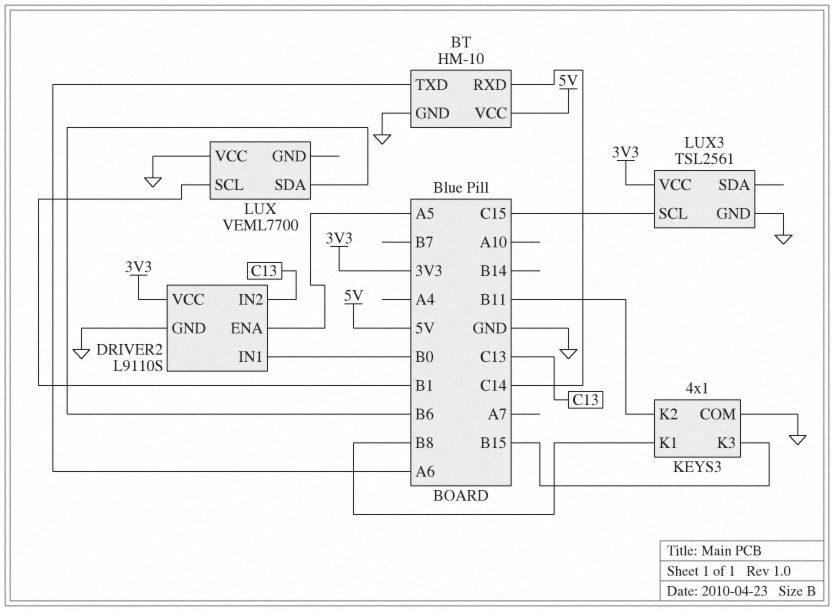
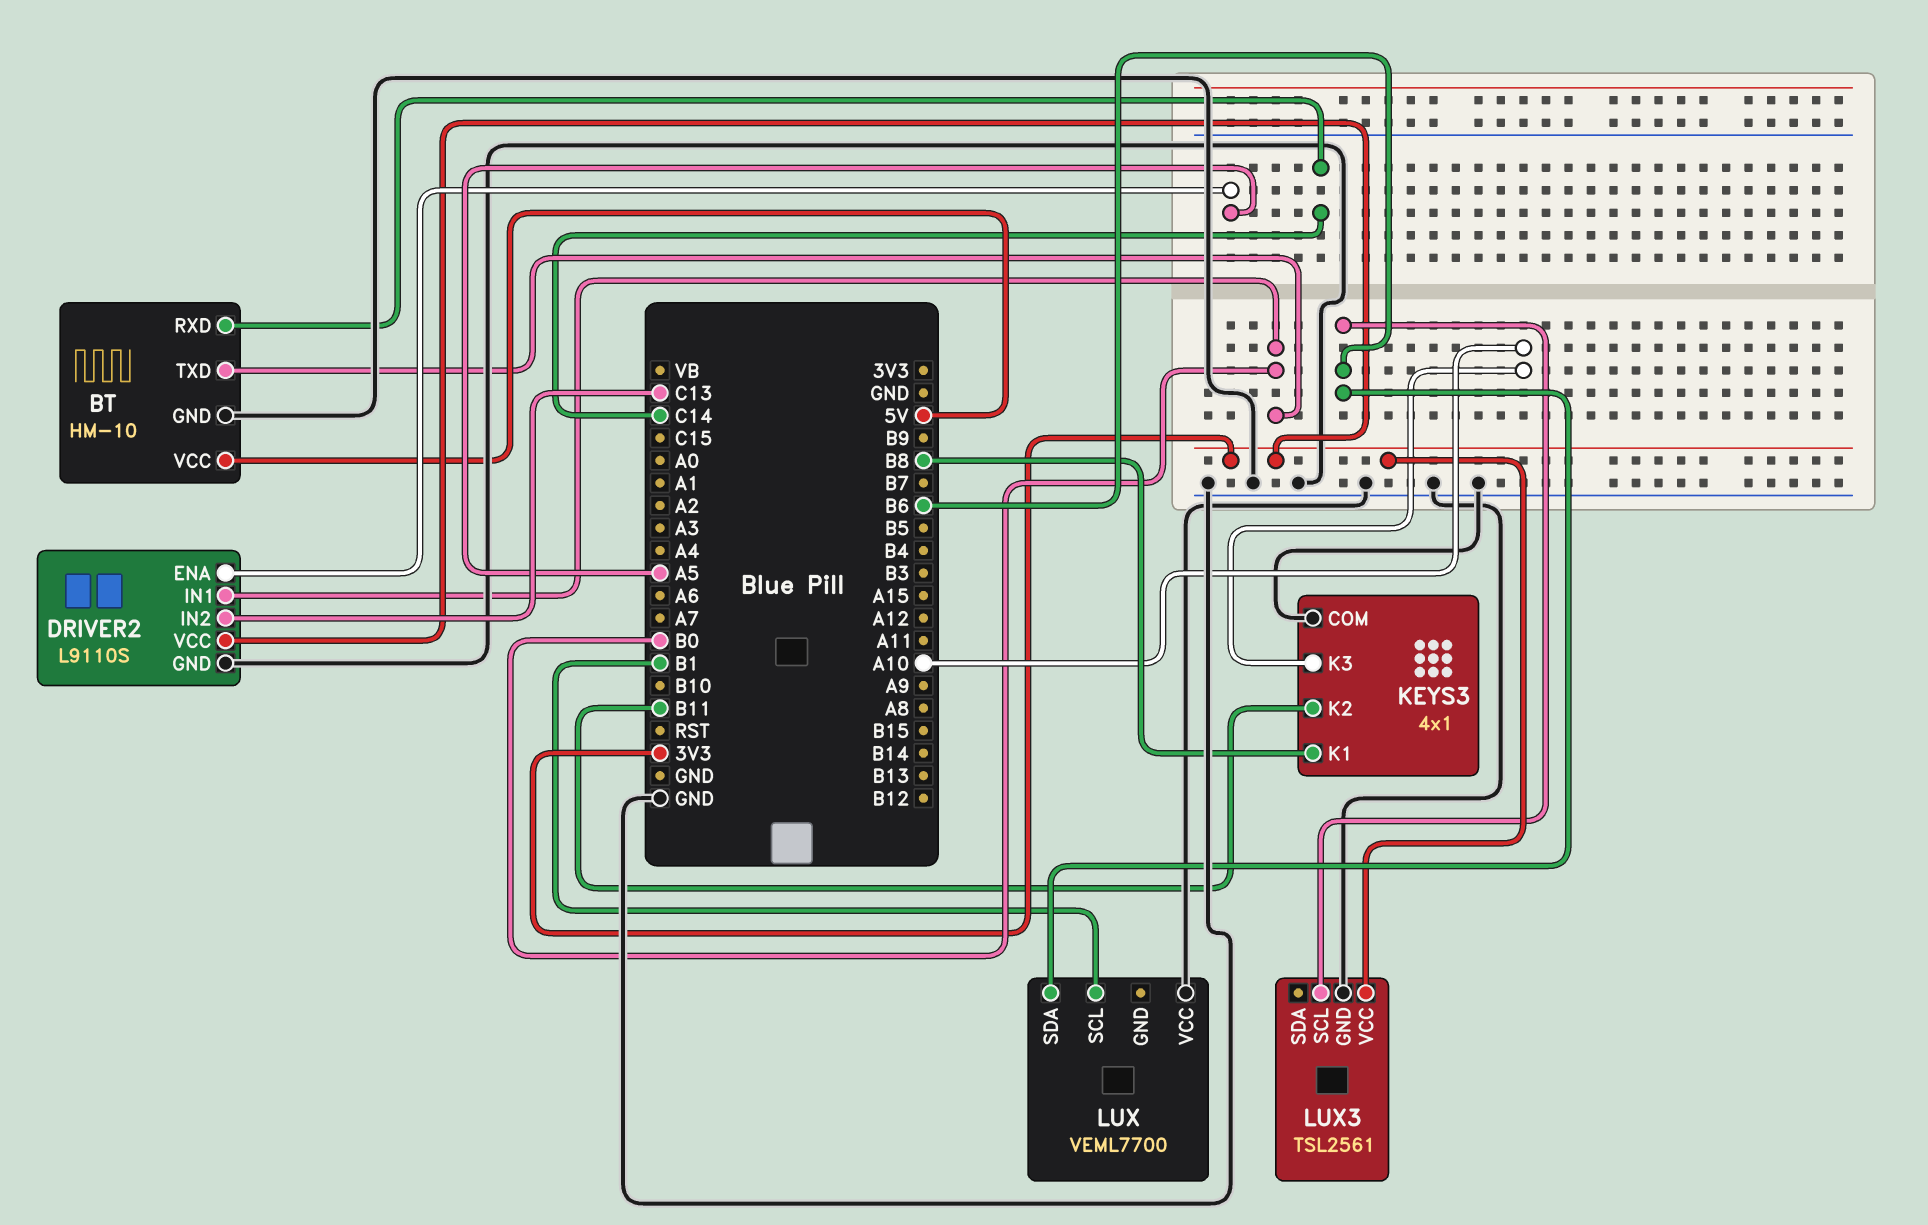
BT pin TXD: A6 -> B0
KEYS3 pin K3: B15 -> A10
LUX3 pin SCL: C15 -> B6

